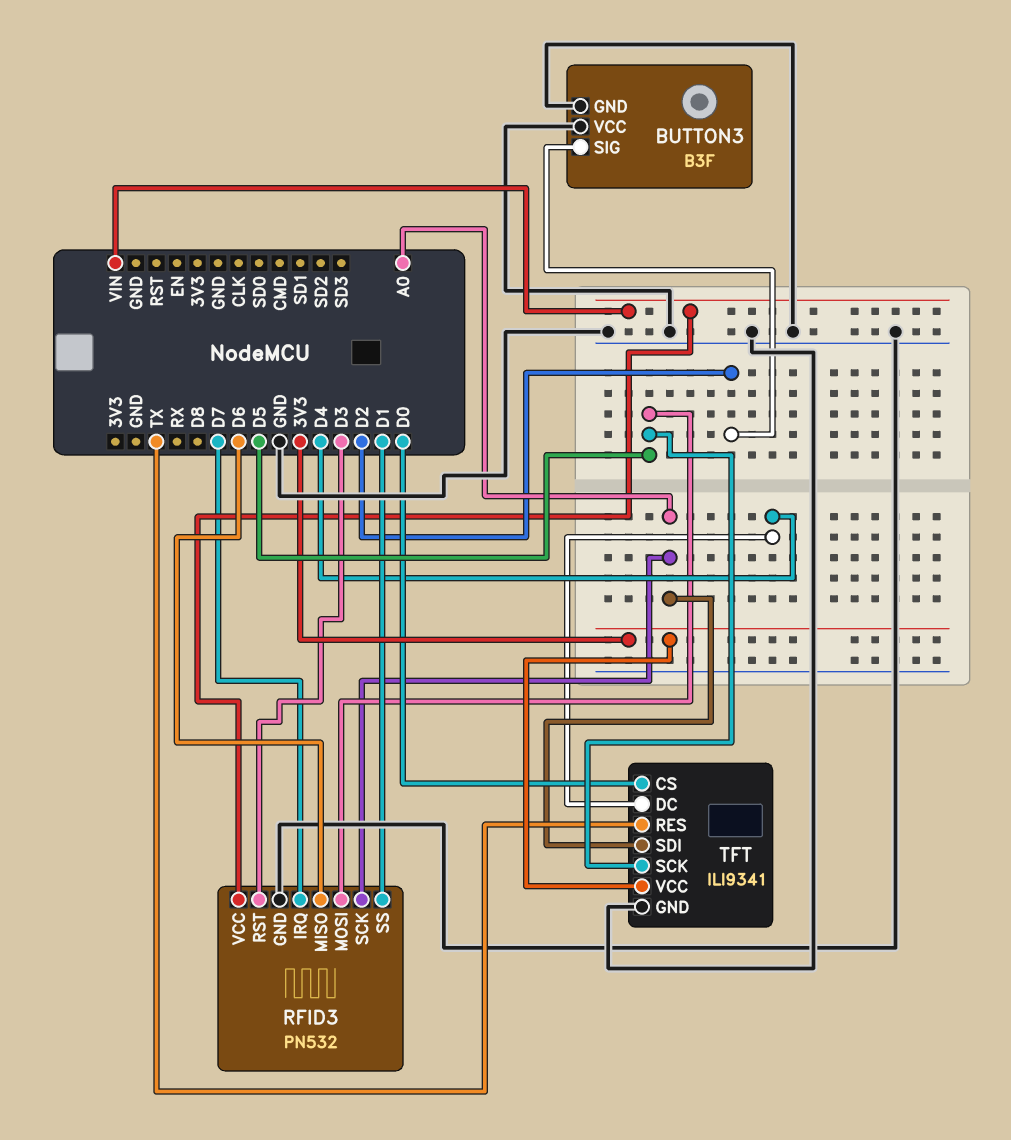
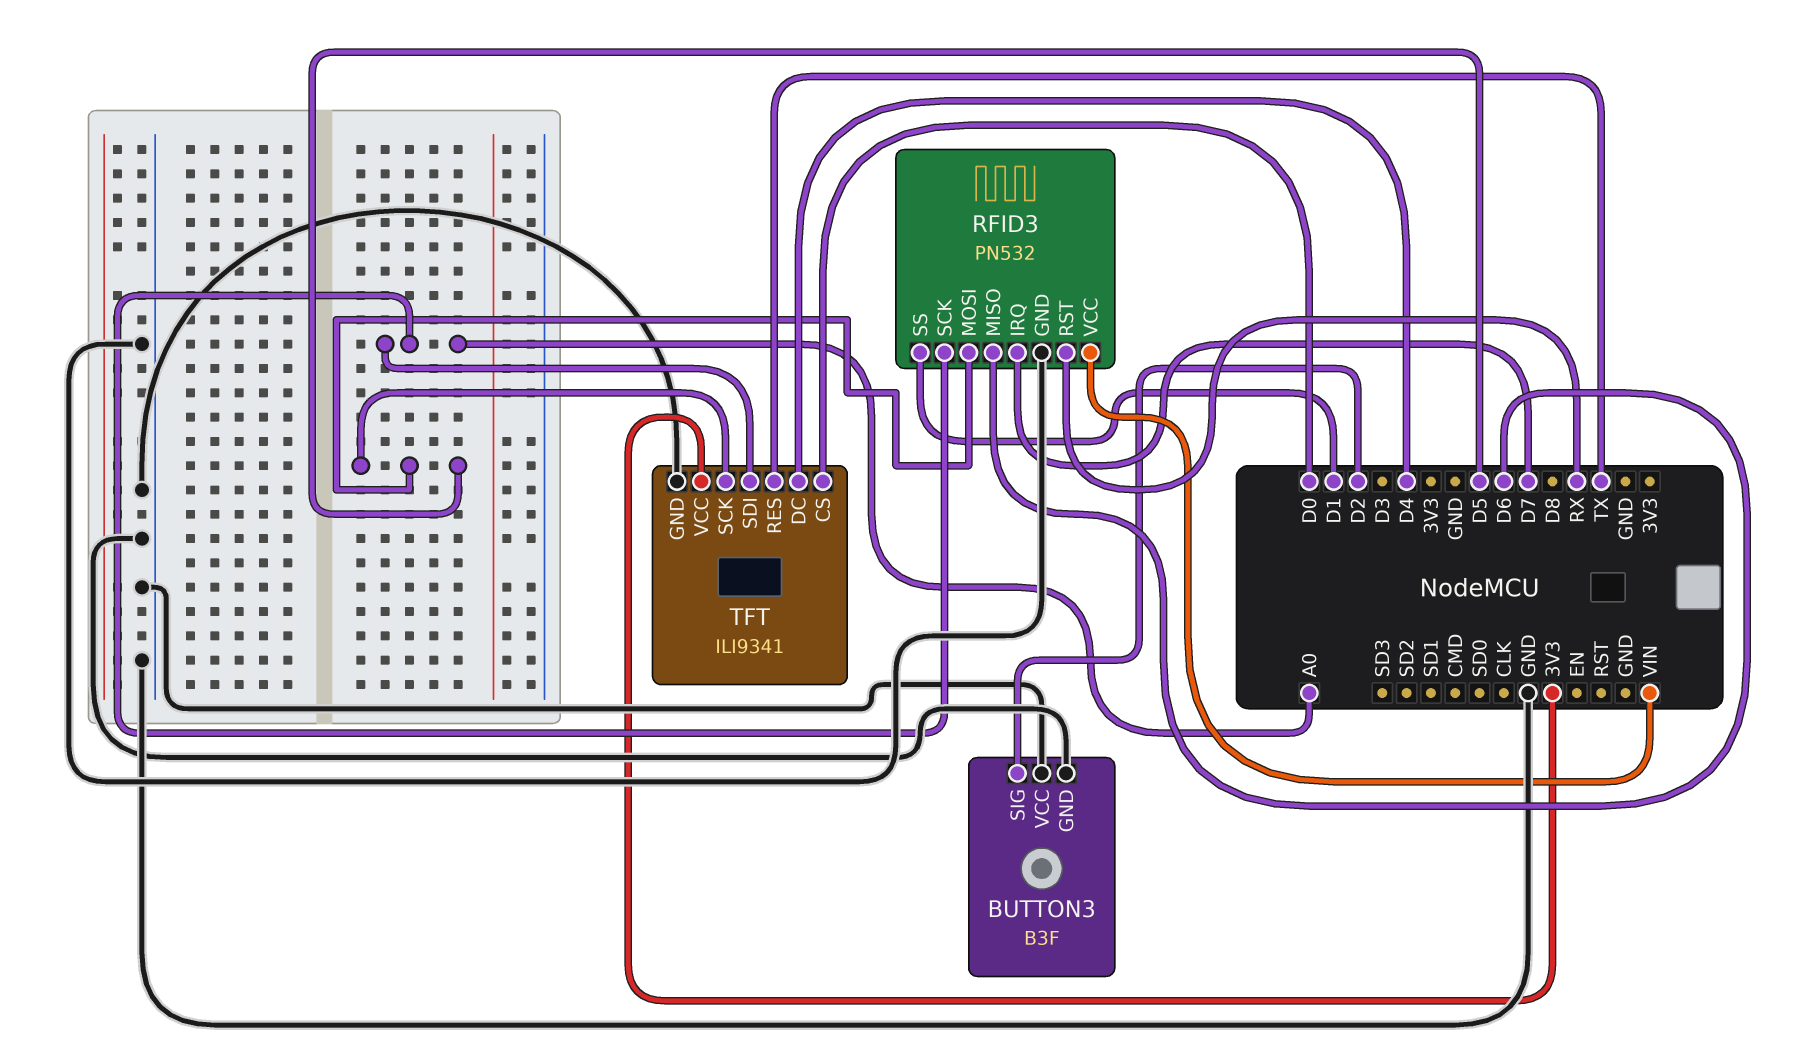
RFID3 pin RST: D3 -> RX

